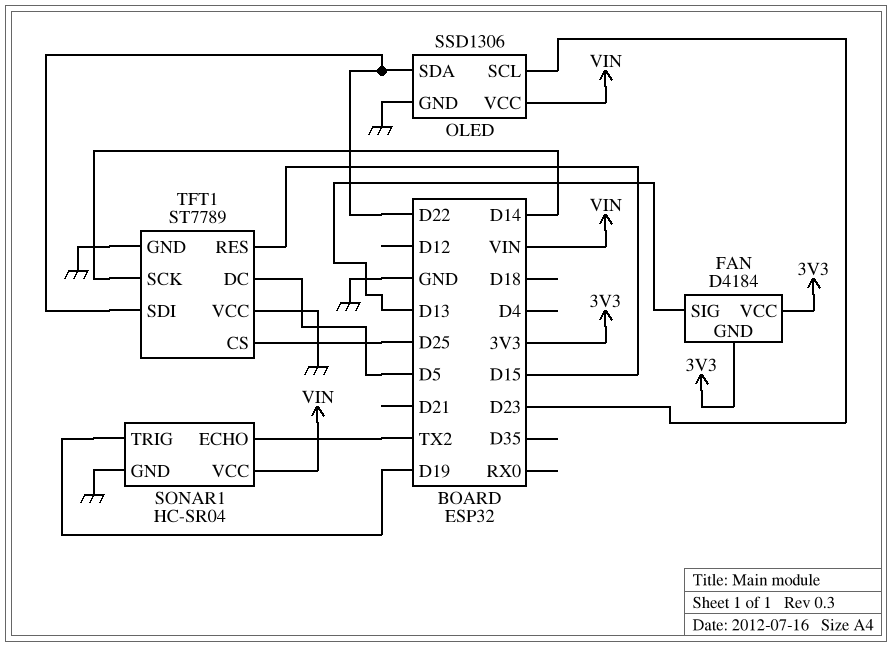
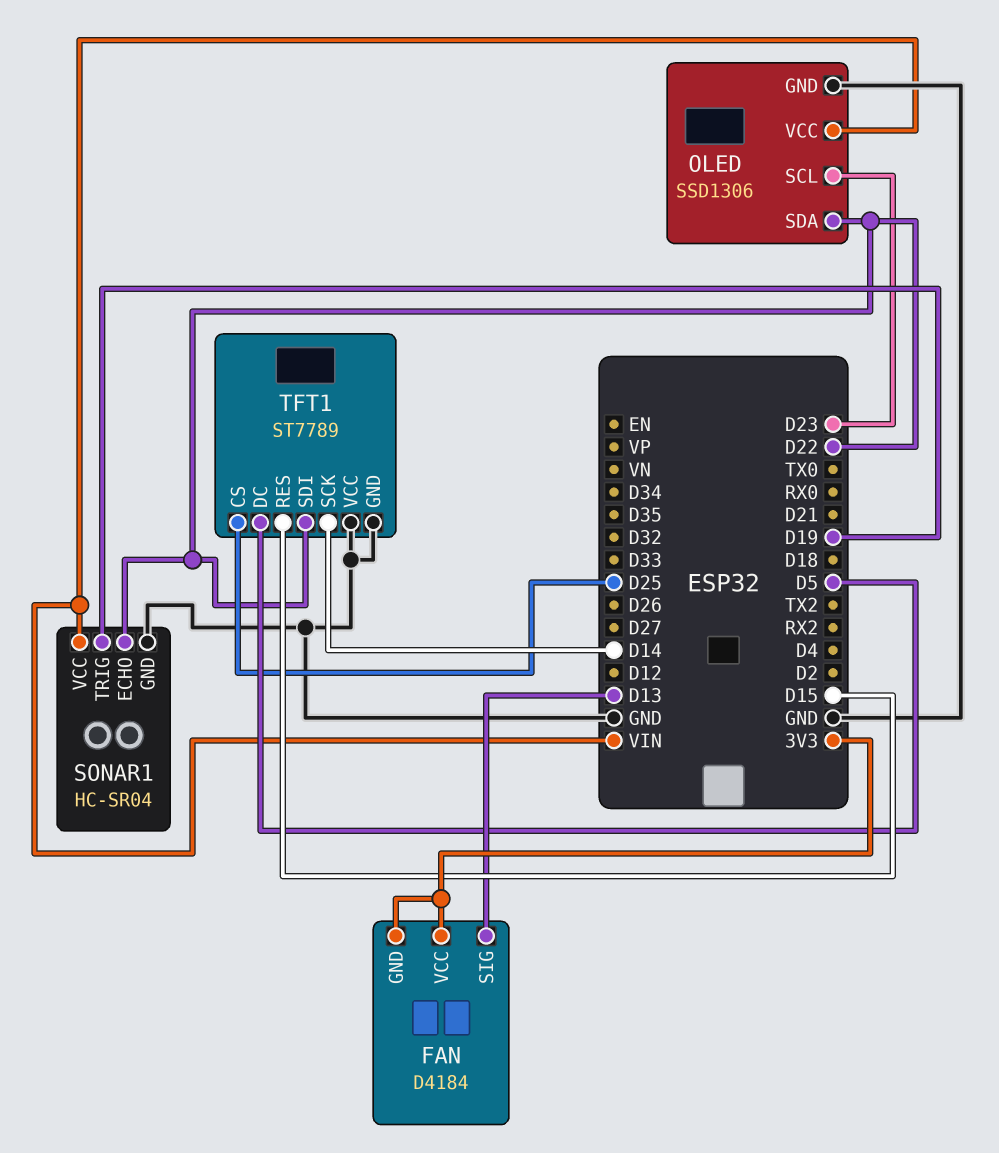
SONAR1 pin ECHO: TX2 -> D22

